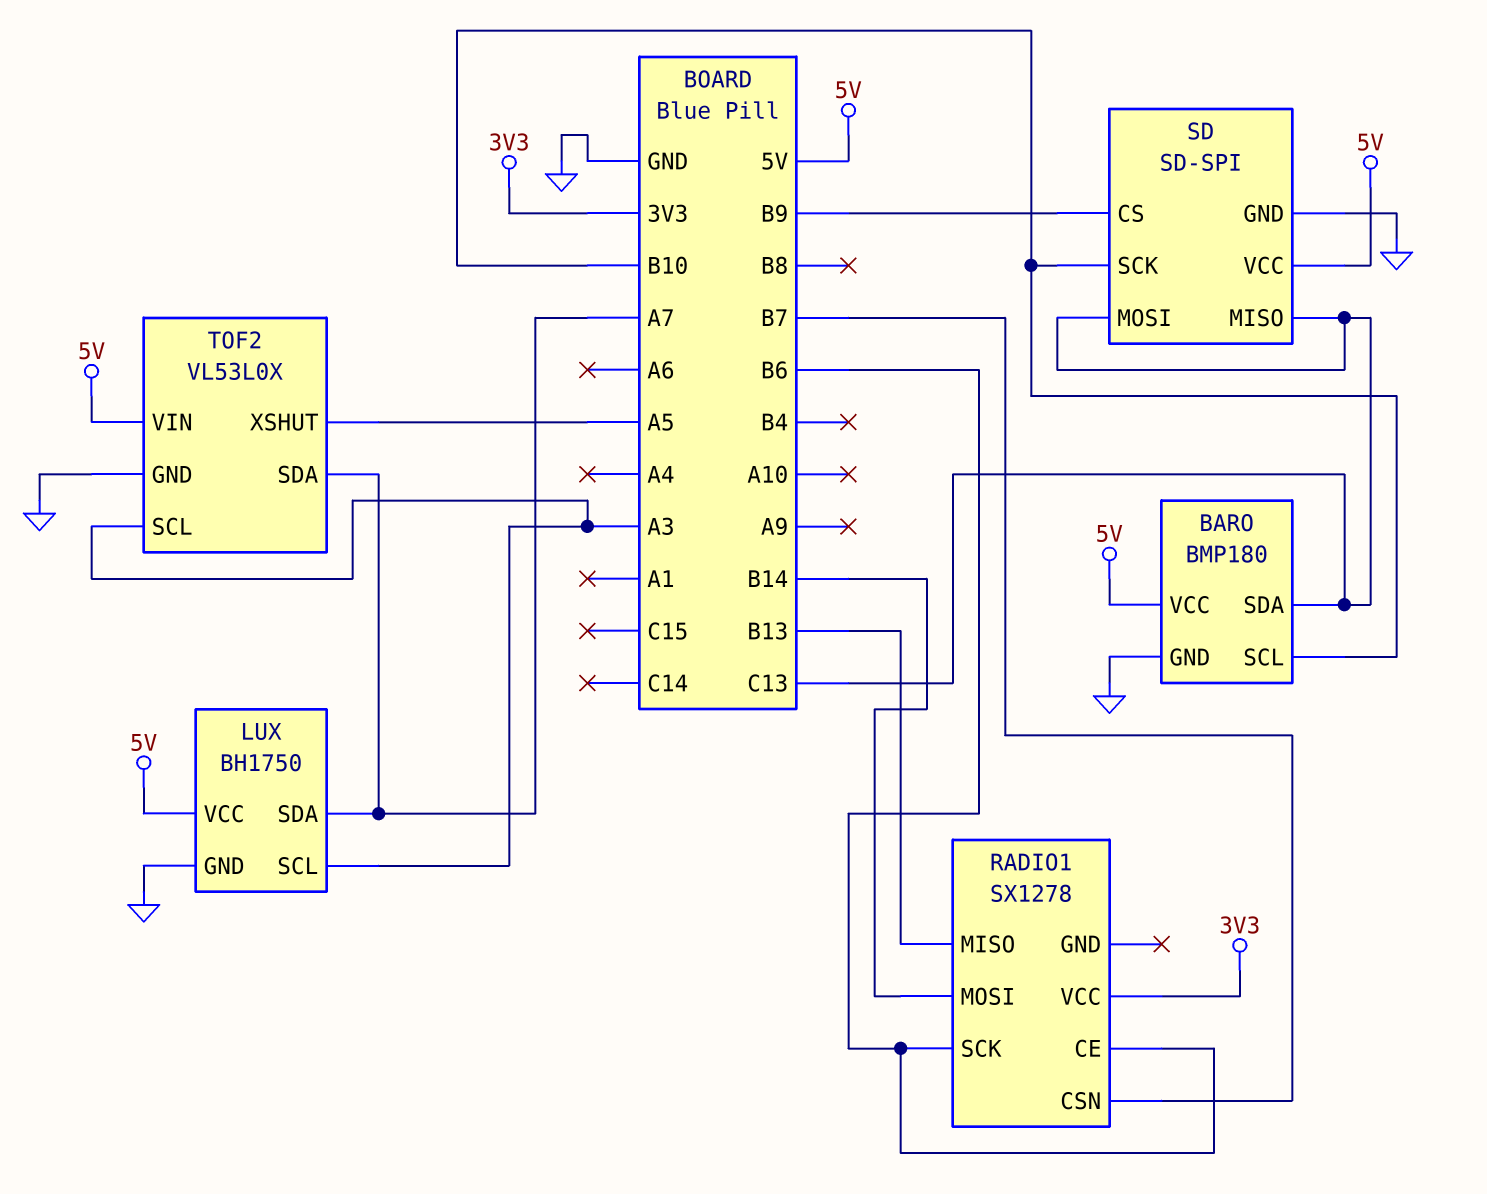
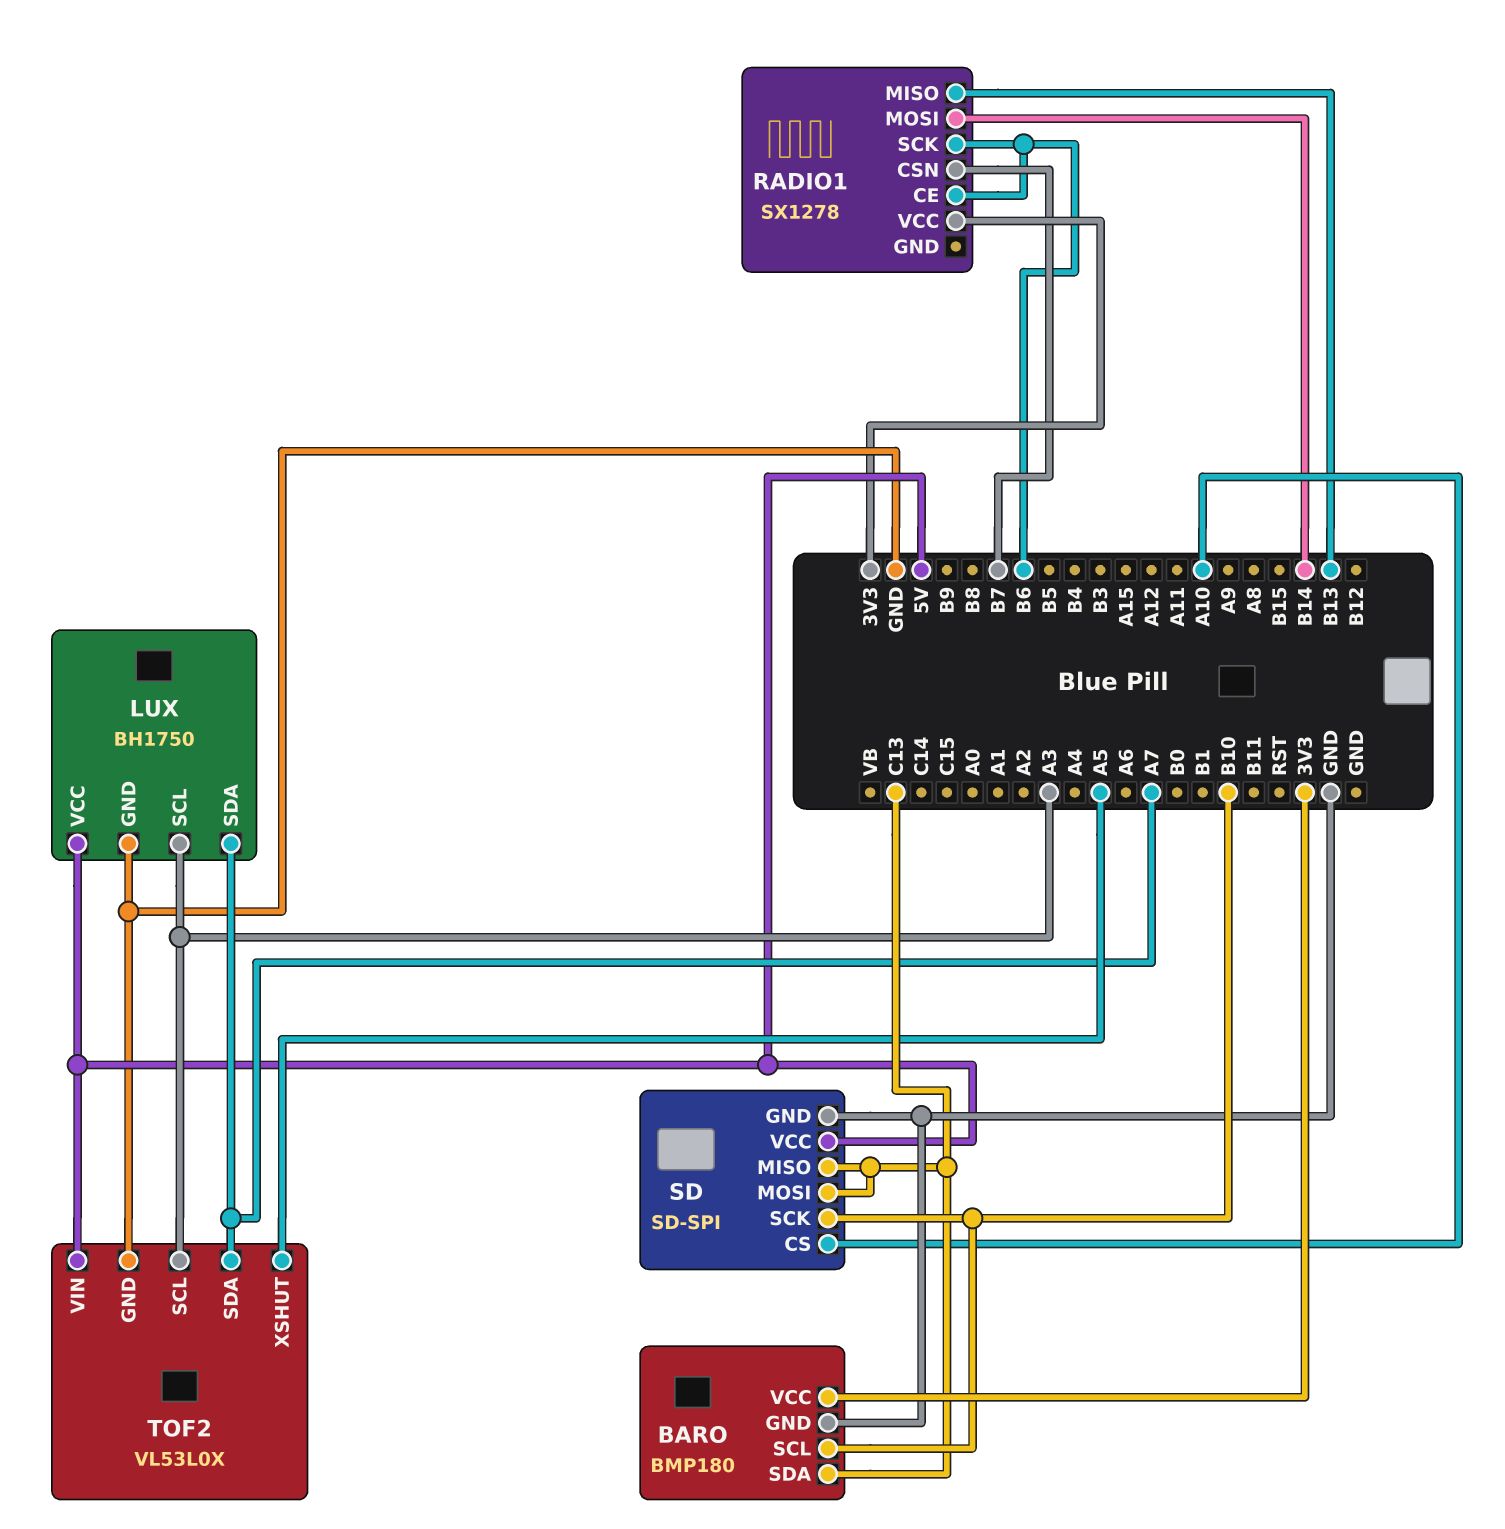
BARO pin VCC: 5V -> 3V3
SD pin CS: B9 -> A10

